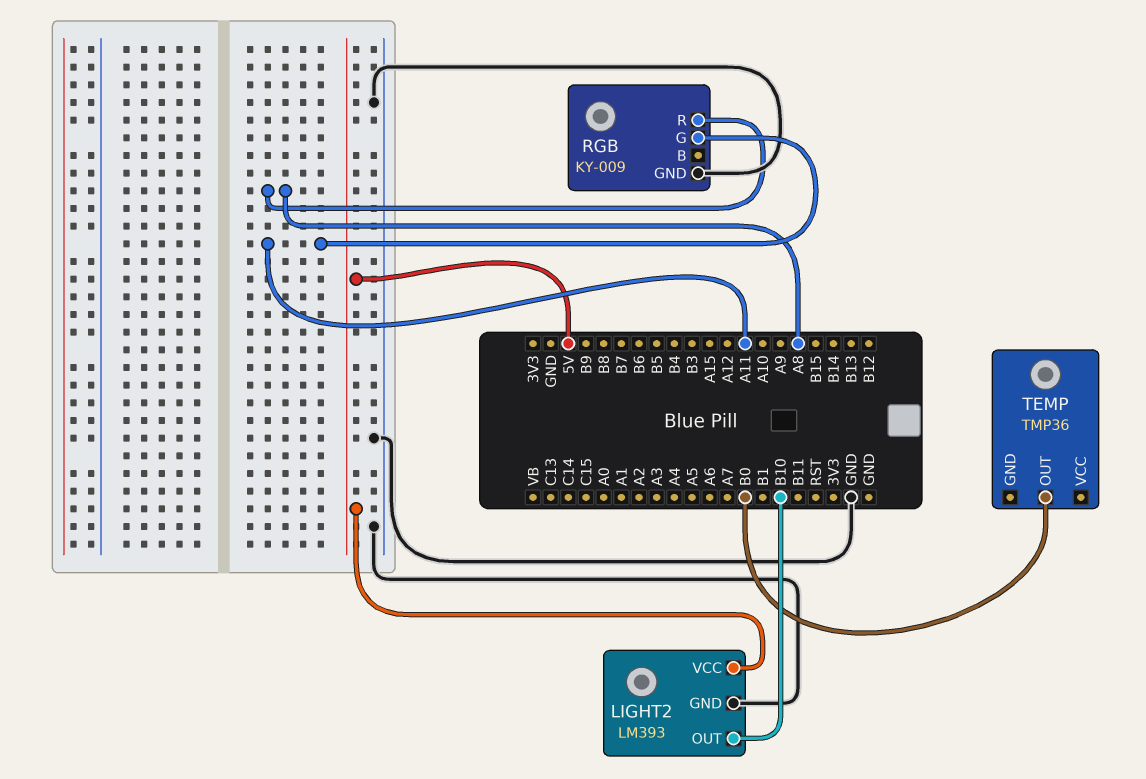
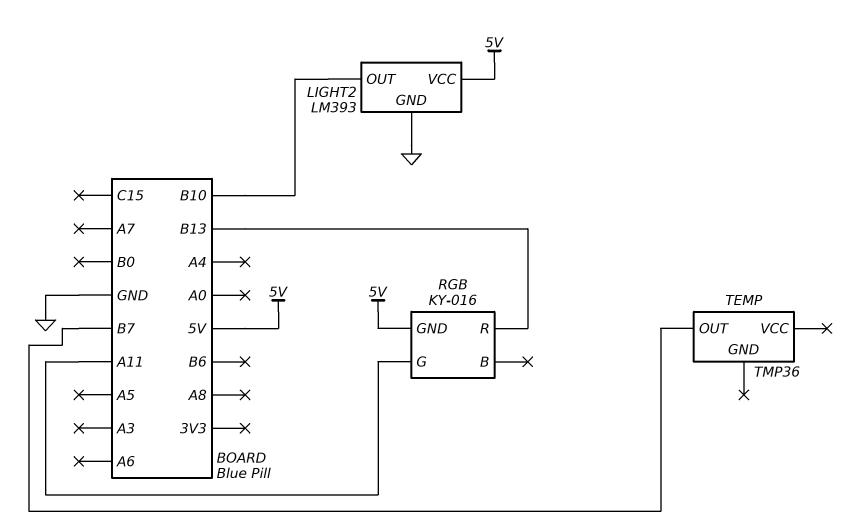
RGB: KY-009 -> KY-016
RGB pin GND: GND -> 5V
RGB pin R: A8 -> B13
TEMP pin OUT: B0 -> B7

